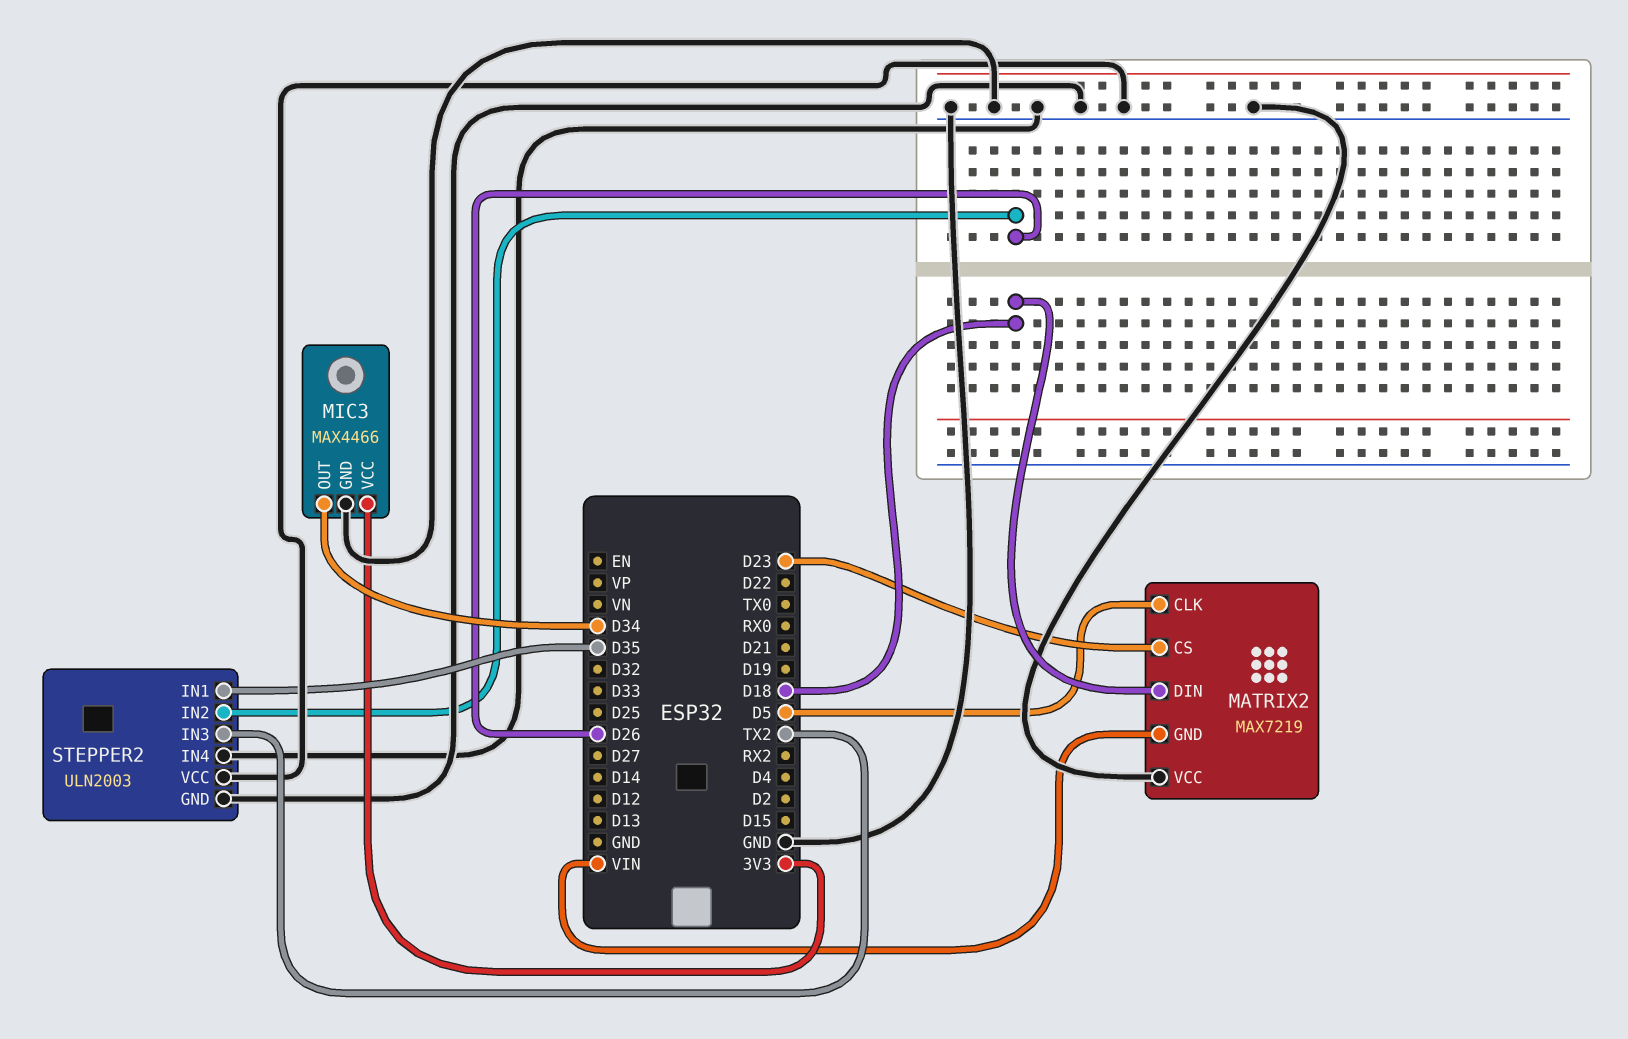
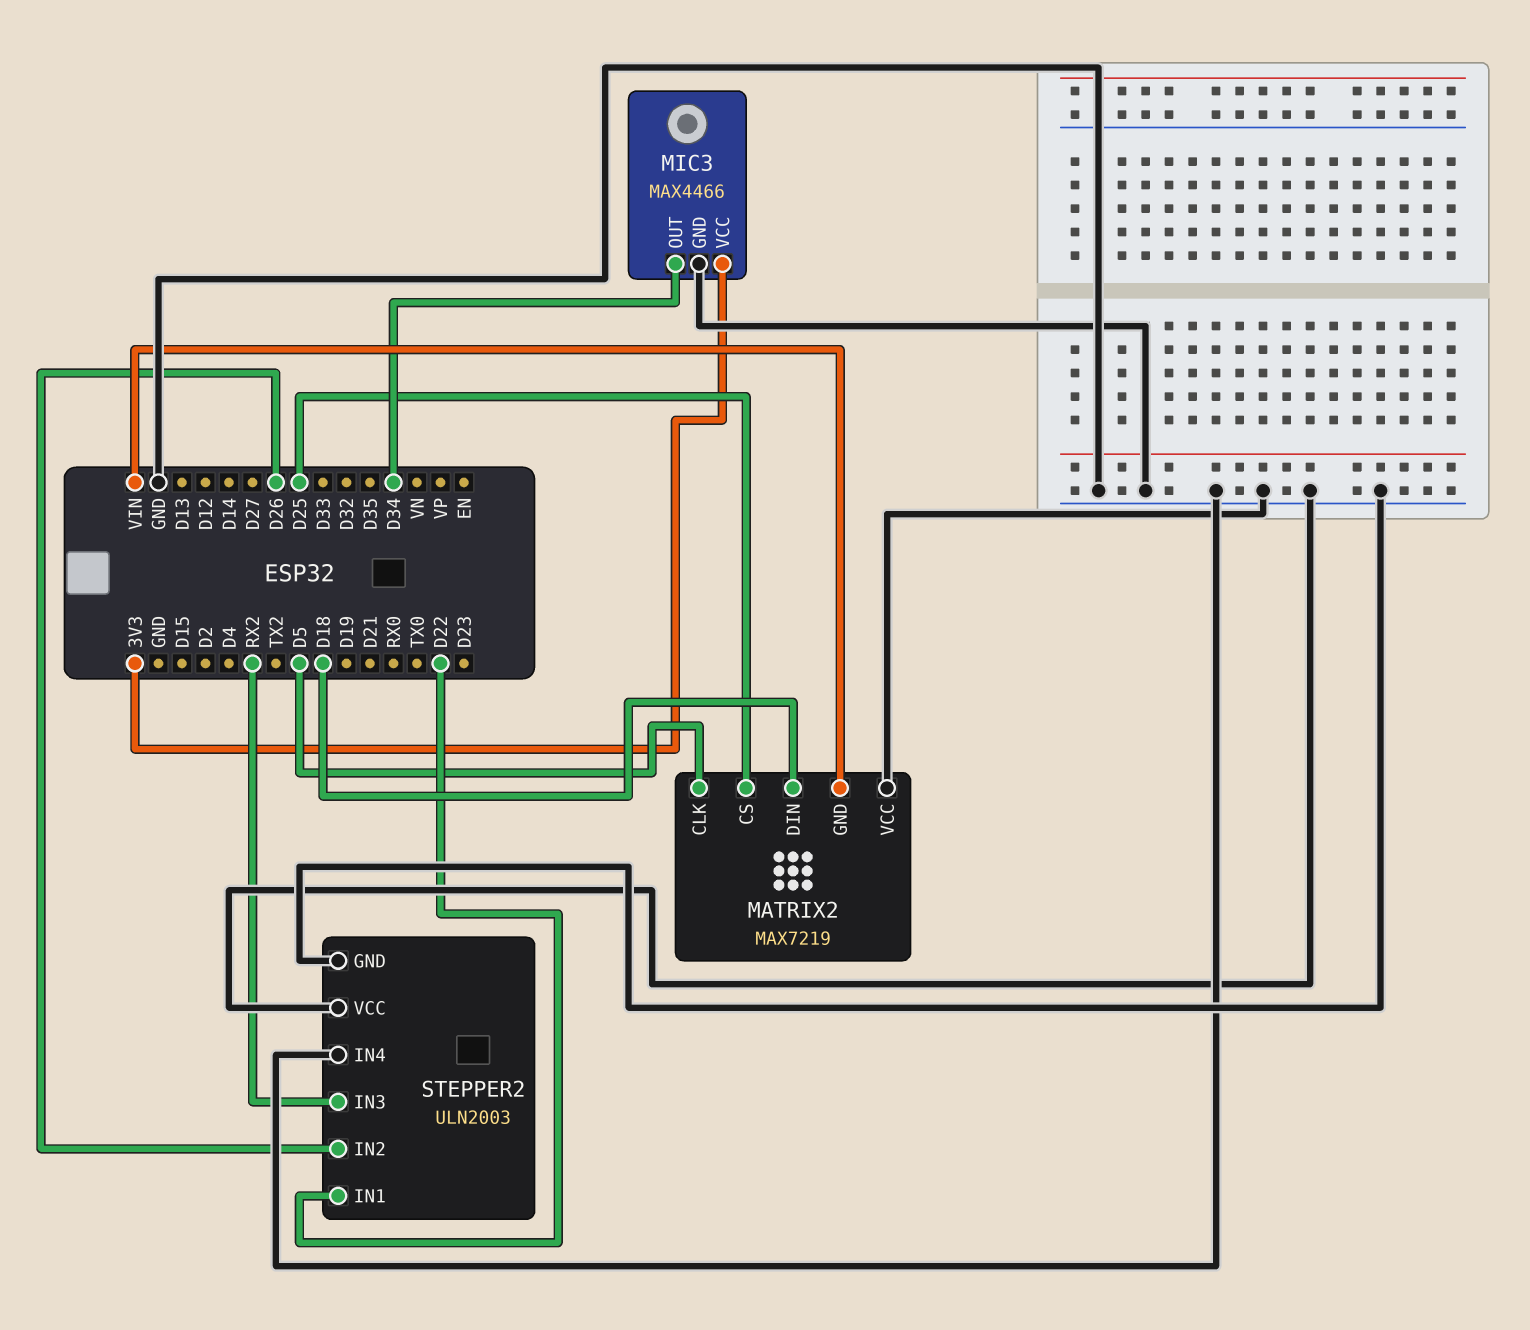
MATRIX2 pin CS: D23 -> D25
STEPPER2 pin IN1: D35 -> D22
STEPPER2 pin IN3: TX2 -> RX2

